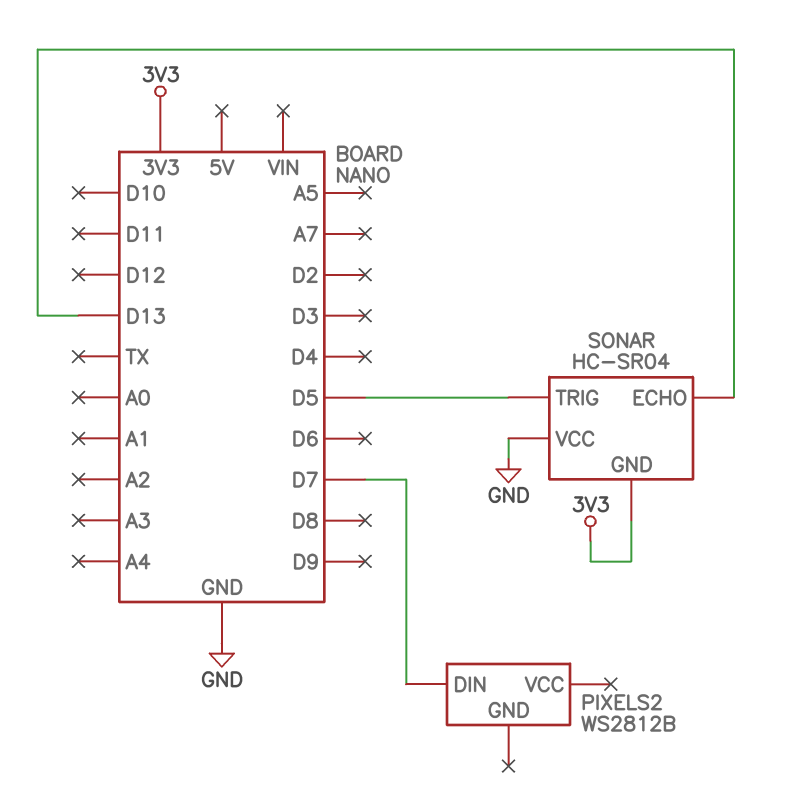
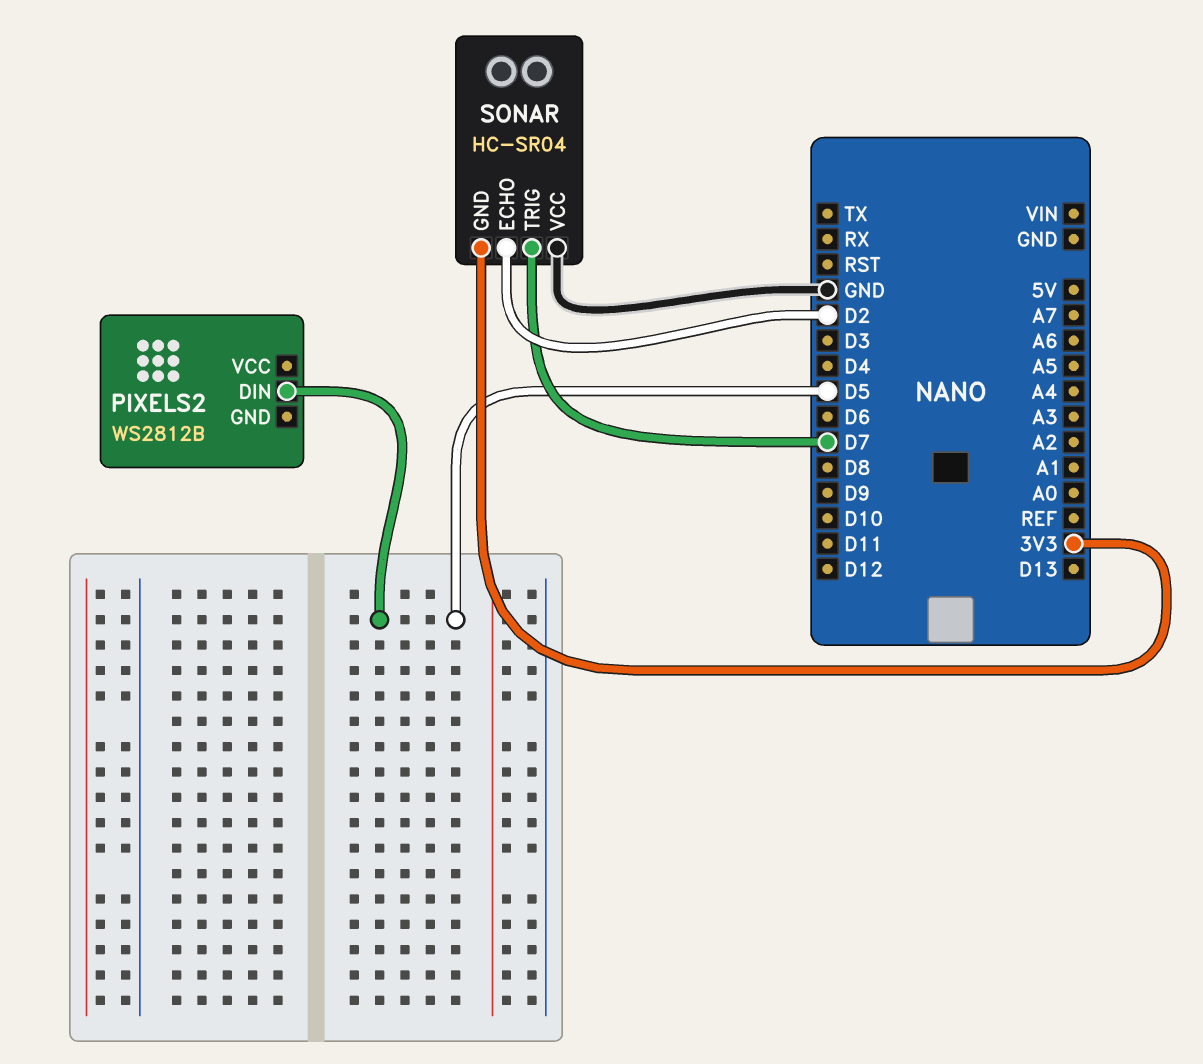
PIXELS2 pin DIN: D7 -> D5
SONAR pin ECHO: D13 -> D2
SONAR pin TRIG: D5 -> D7

